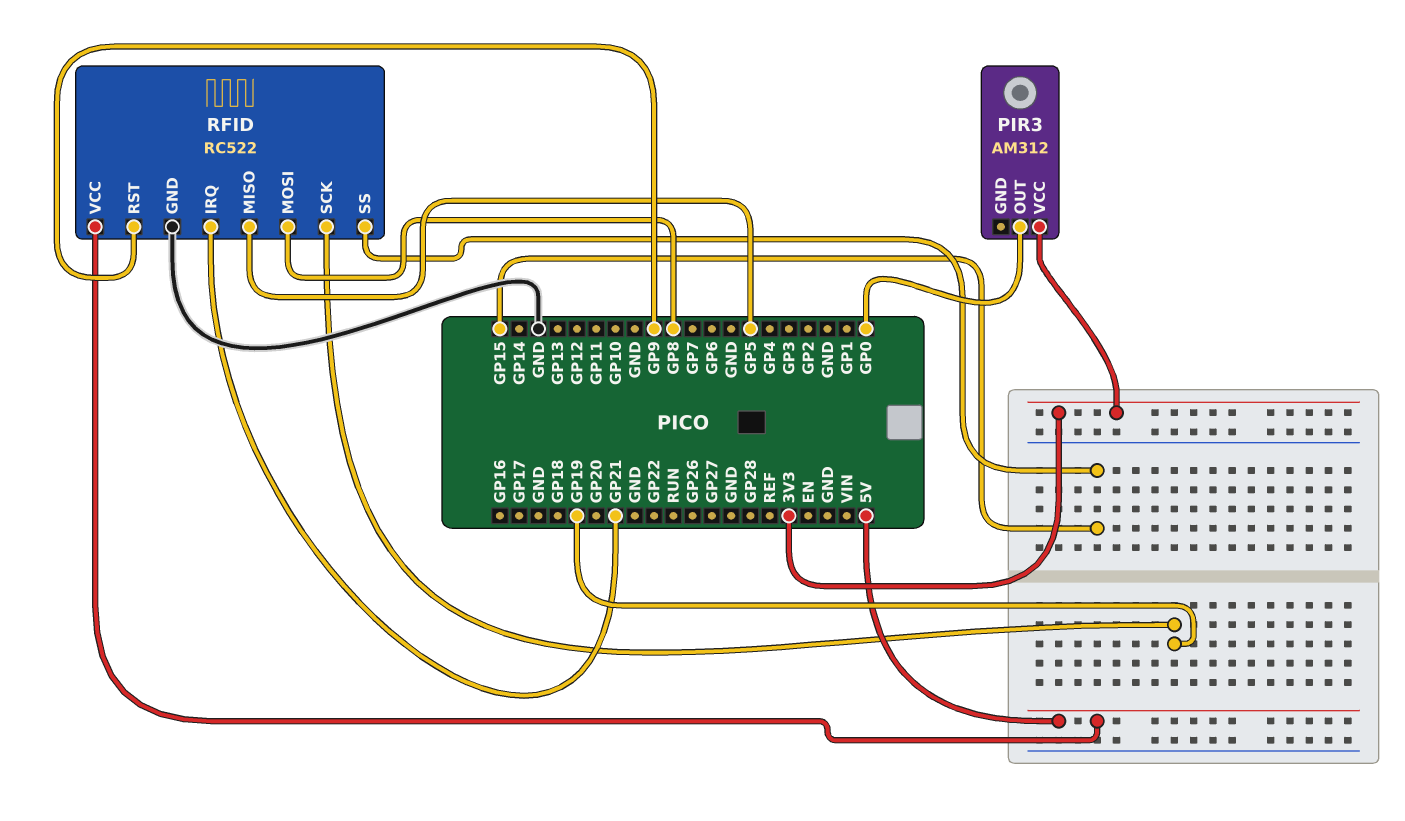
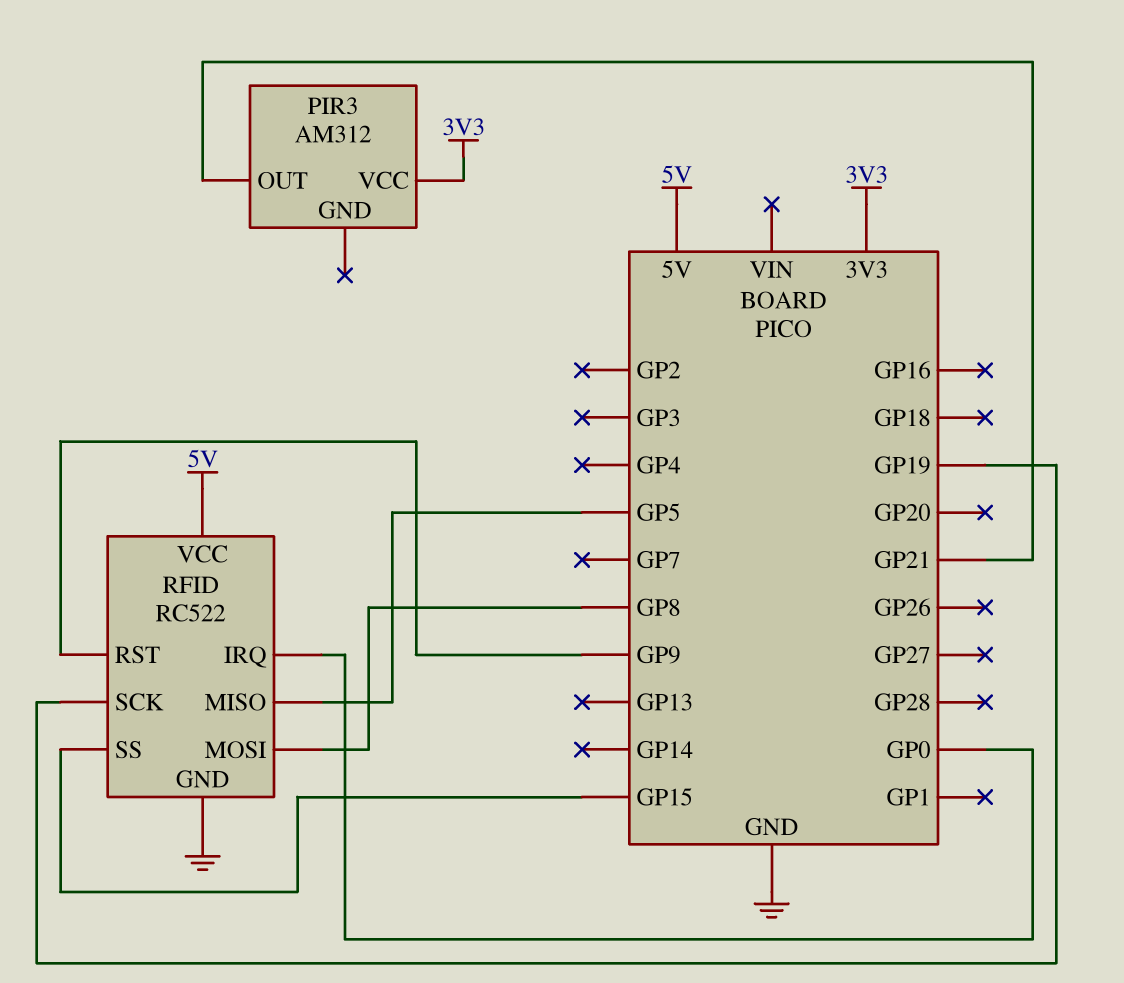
PIR3 pin OUT: GP0 -> GP21
RFID pin IRQ: GP21 -> GP0

